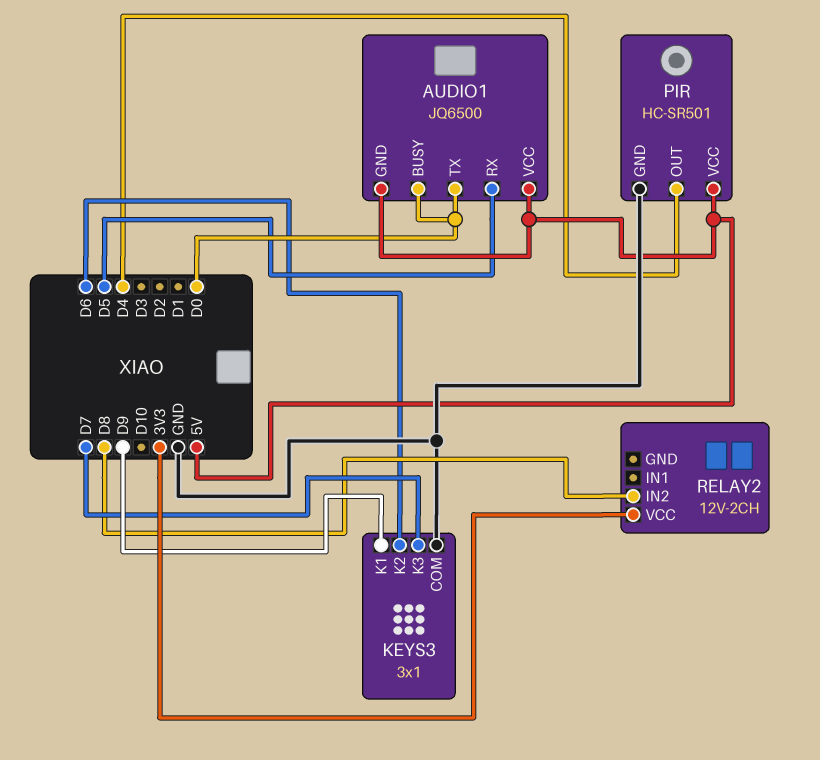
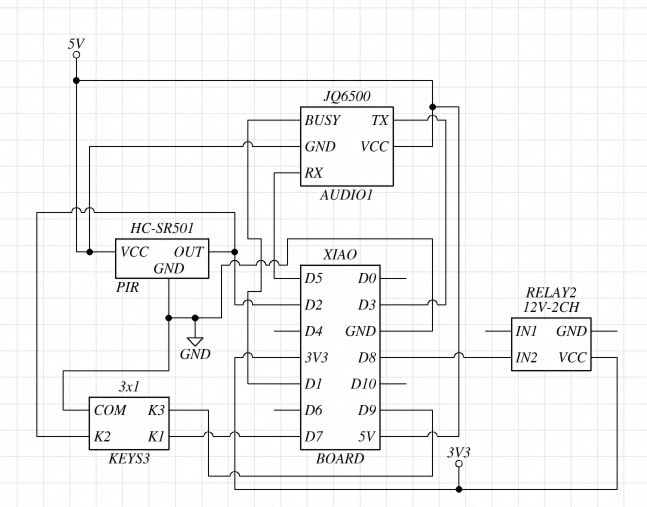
AUDIO1 pin BUSY: D0 -> D1
AUDIO1 pin TX: D0 -> D3
KEYS3 pin K1: D9 -> D7
KEYS3 pin K2: D6 -> D2
KEYS3 pin K3: D7 -> D9
PIR pin OUT: D4 -> D2

